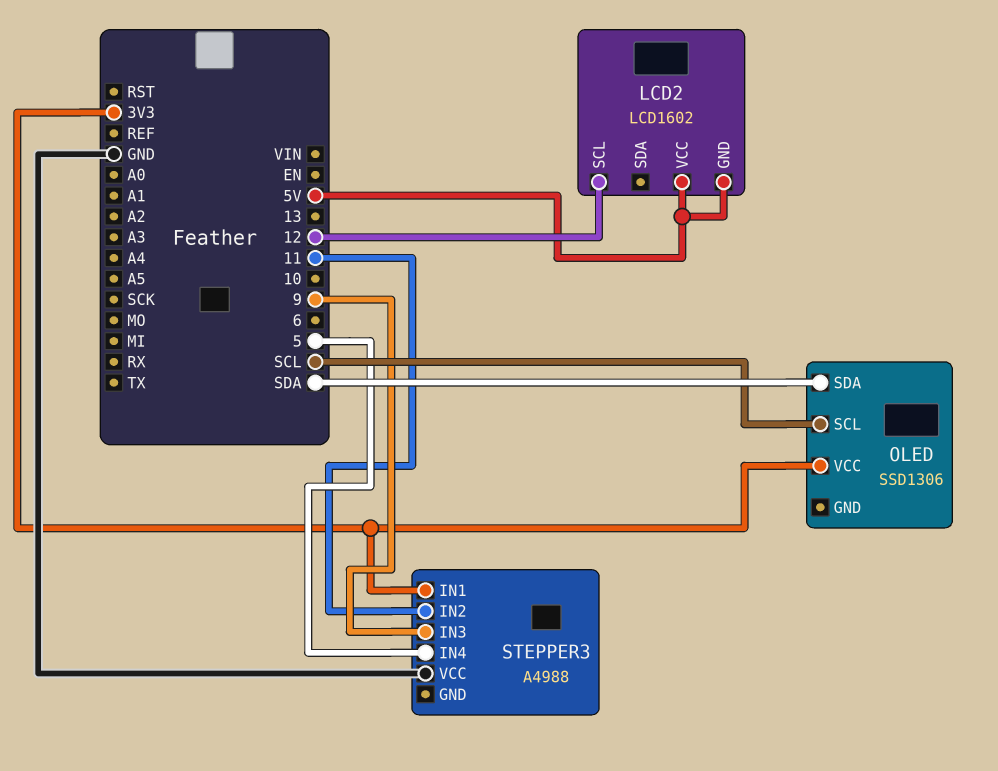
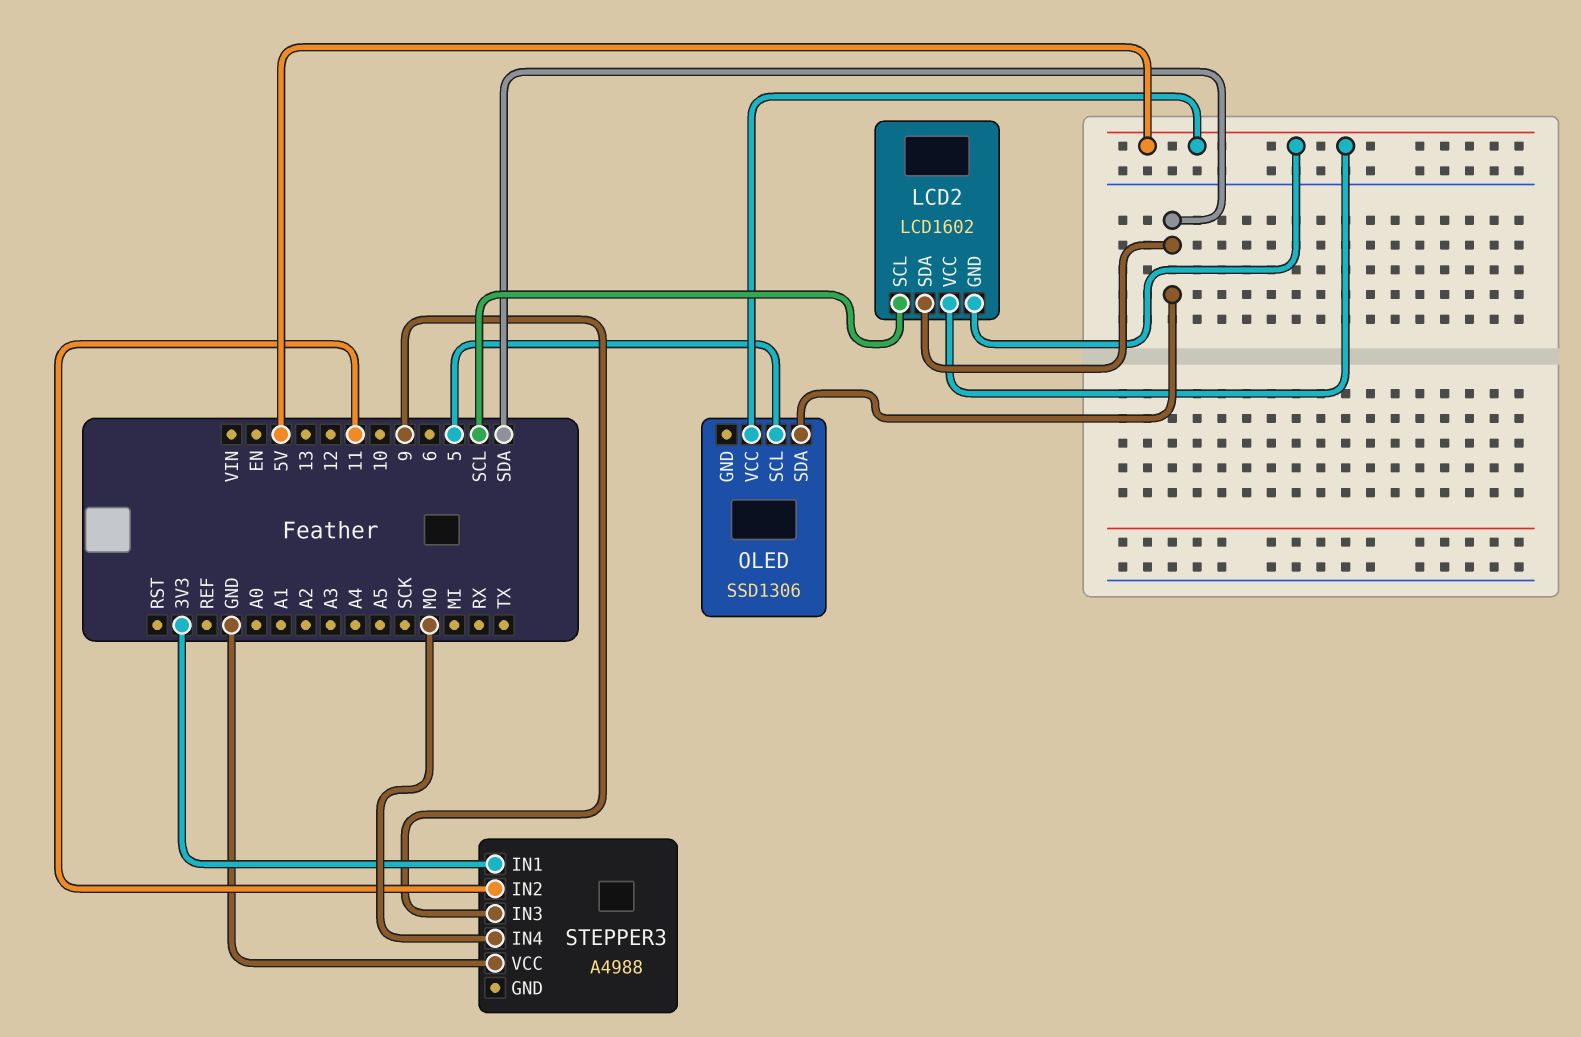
LCD2 pin SCL: 12 -> SCL
LCD2 pin SDA: none -> SDA
OLED pin SCL: SCL -> 5
OLED pin VCC: 3V3 -> 5V
STEPPER3 pin IN4: 5 -> MO

